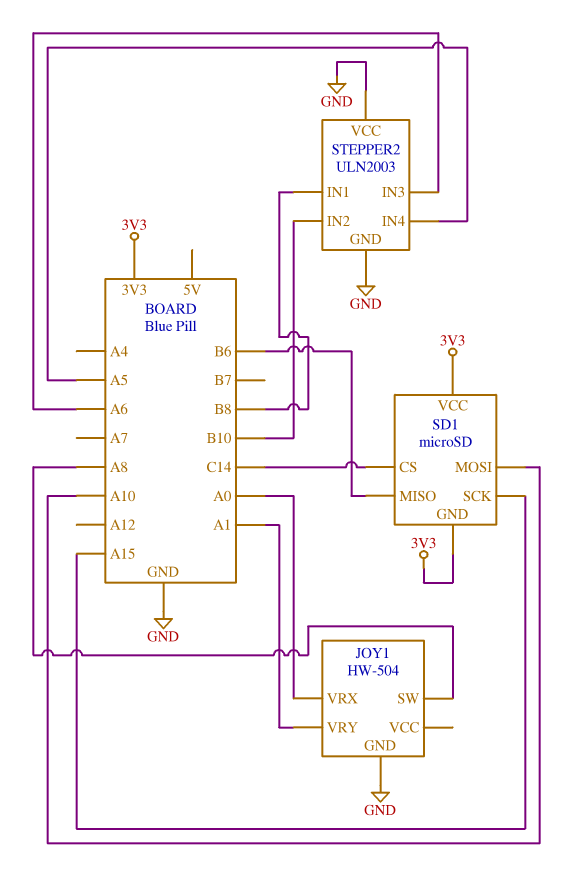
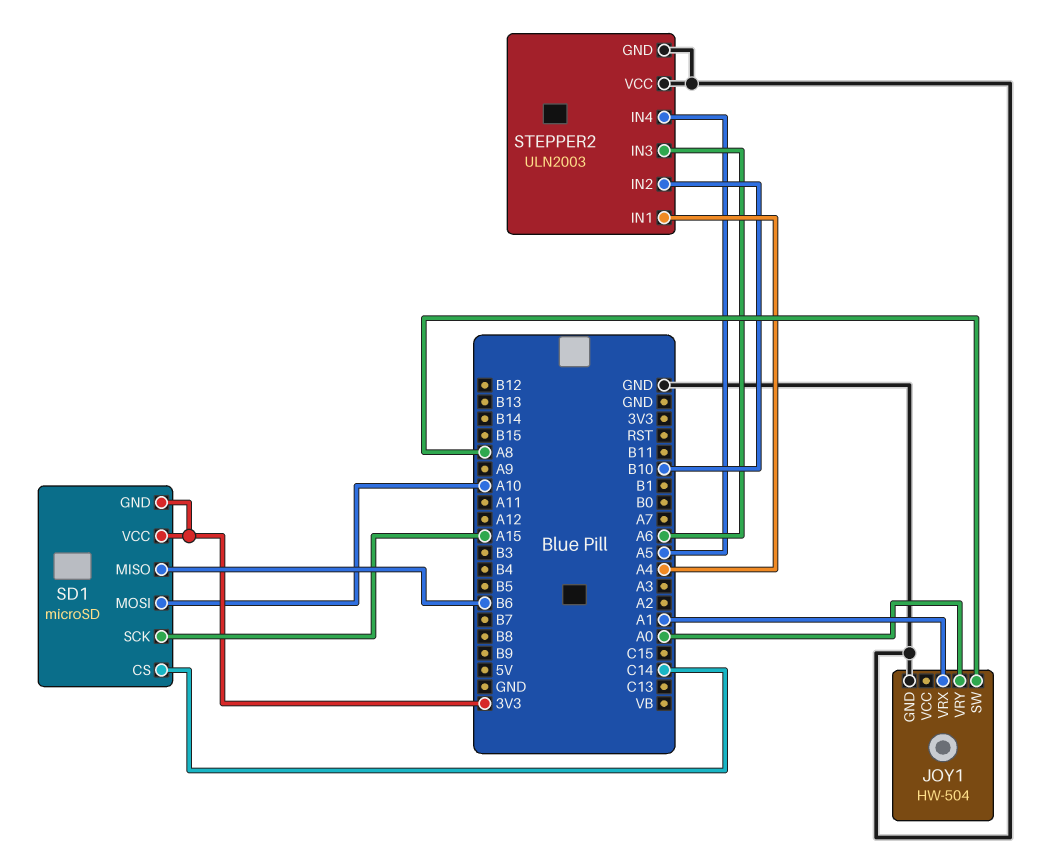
JOY1 pin VRX: A0 -> A1
JOY1 pin VRY: A1 -> A0
STEPPER2 pin IN1: B8 -> A4

